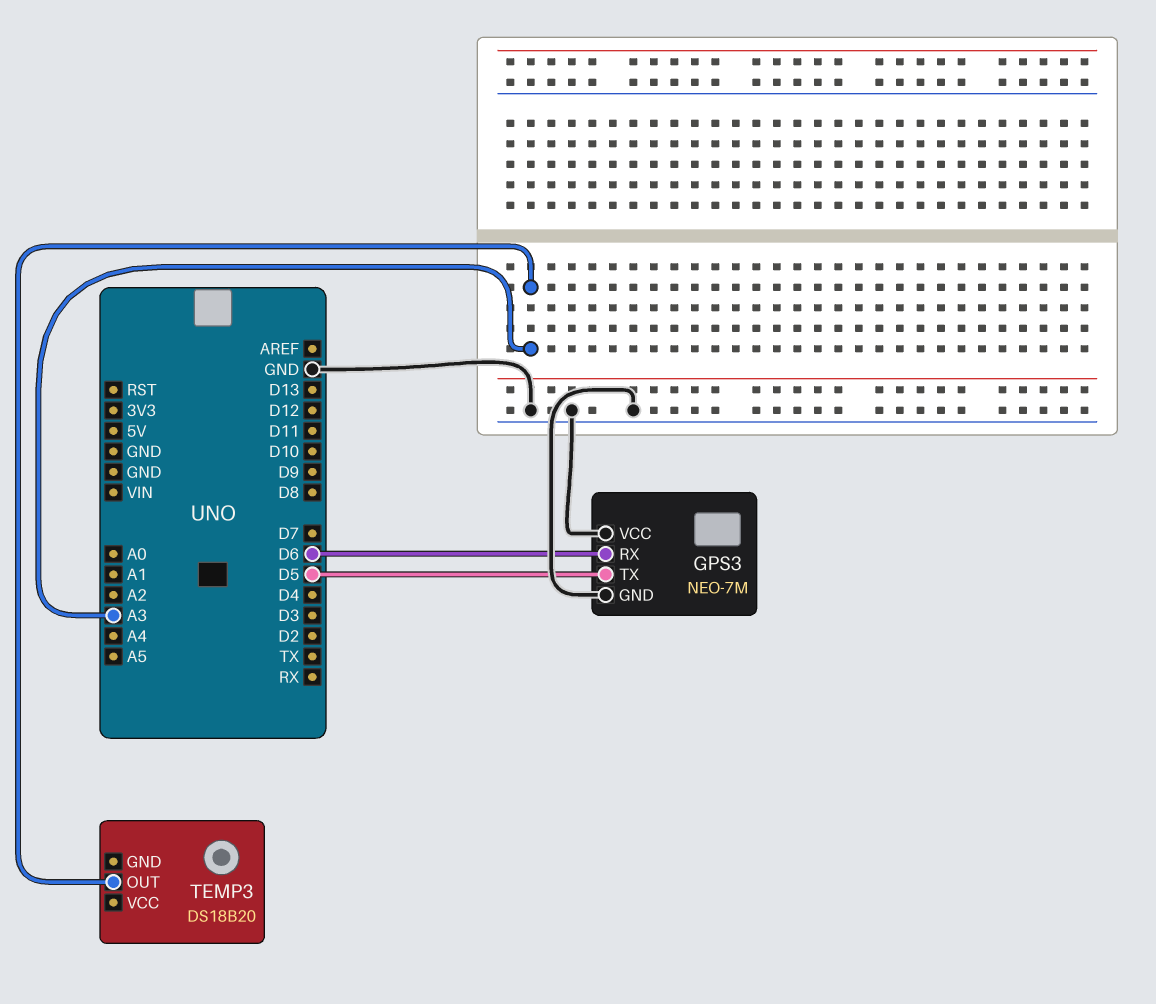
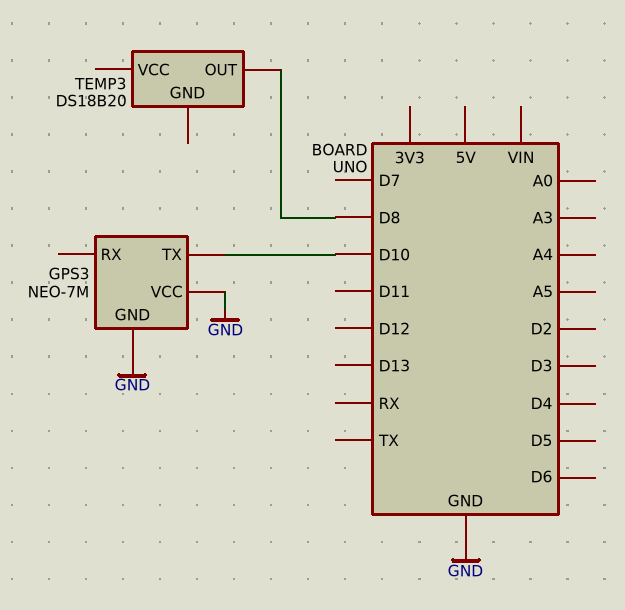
GPS3 pin RX: D6 -> none
GPS3 pin TX: D5 -> D10
TEMP3 pin OUT: A3 -> D8

